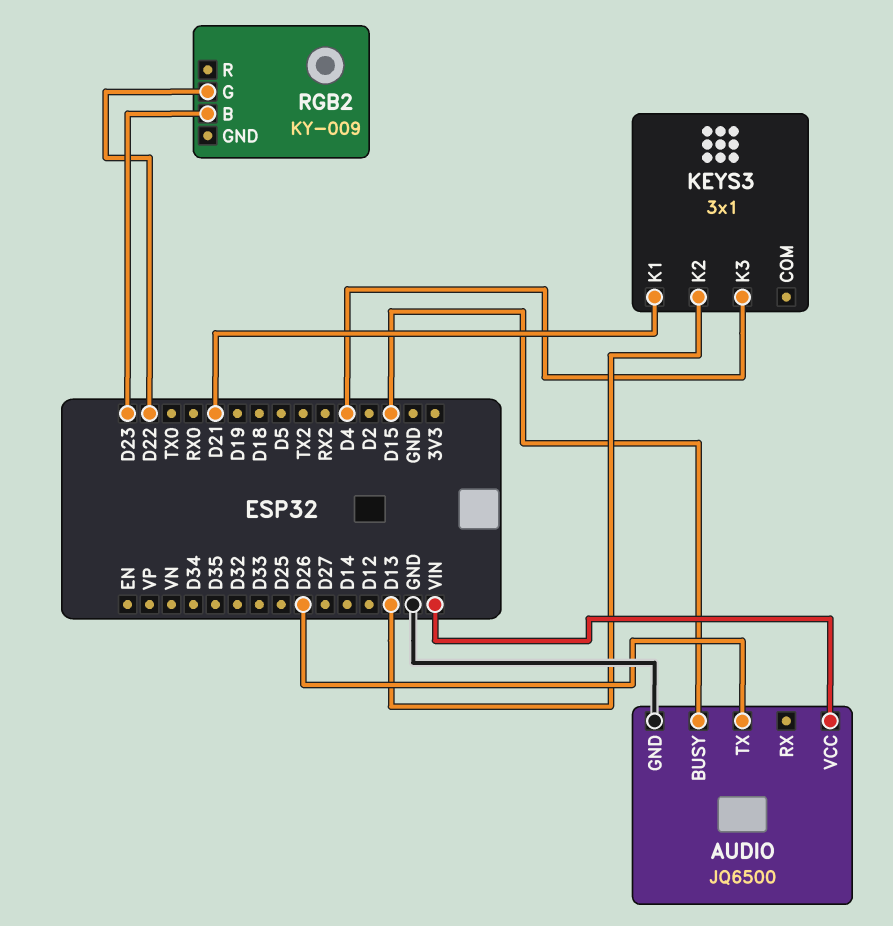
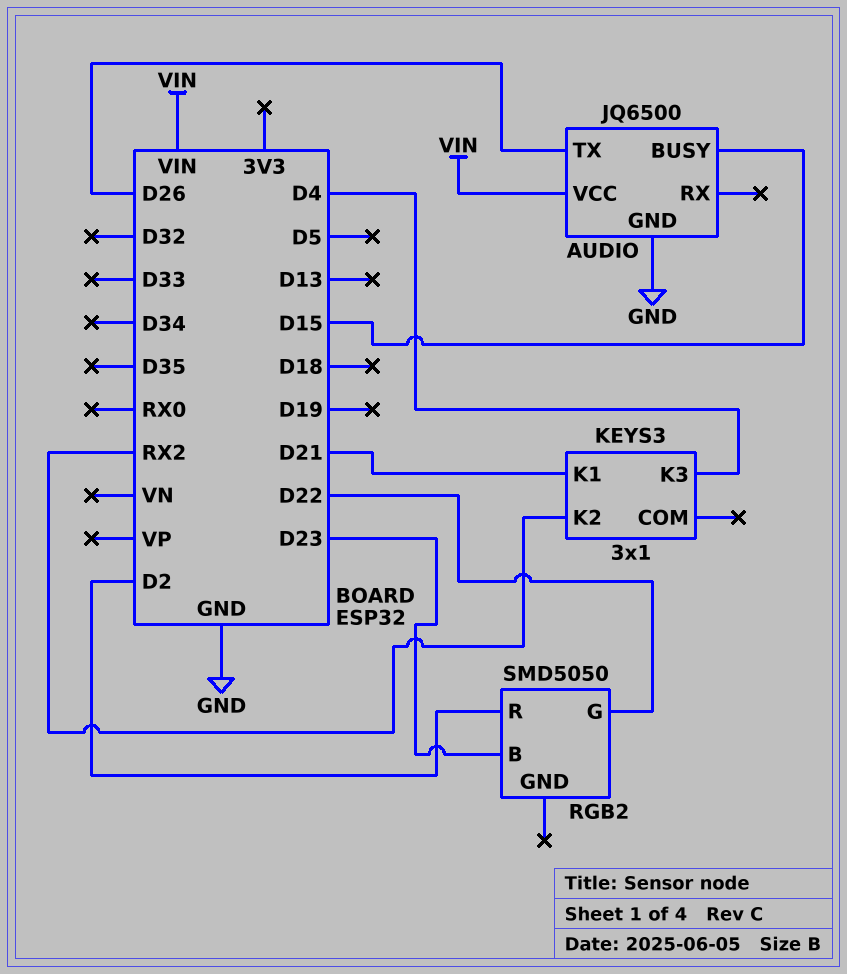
KEYS3 pin K2: D13 -> RX2
RGB2: KY-009 -> SMD5050
RGB2 pin R: none -> D2

